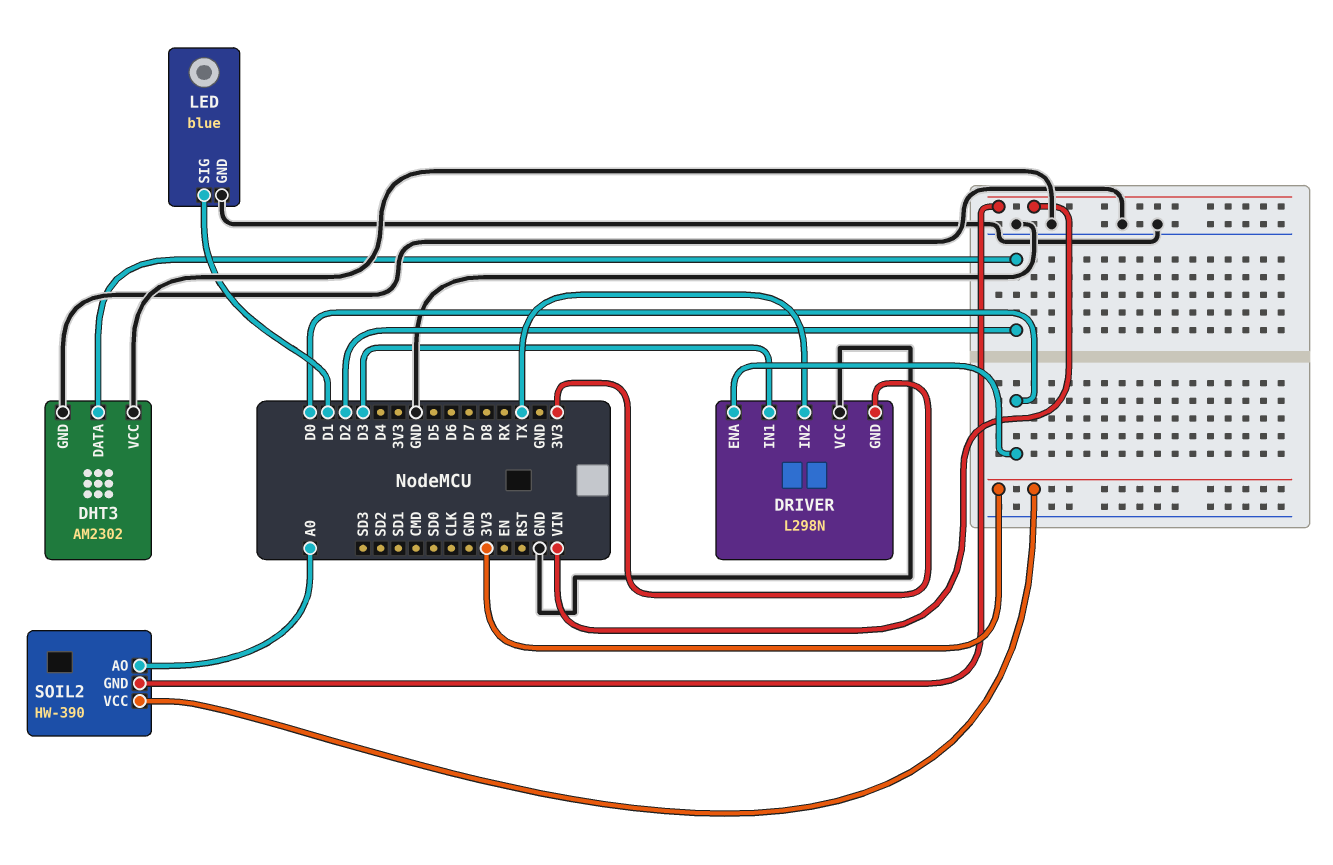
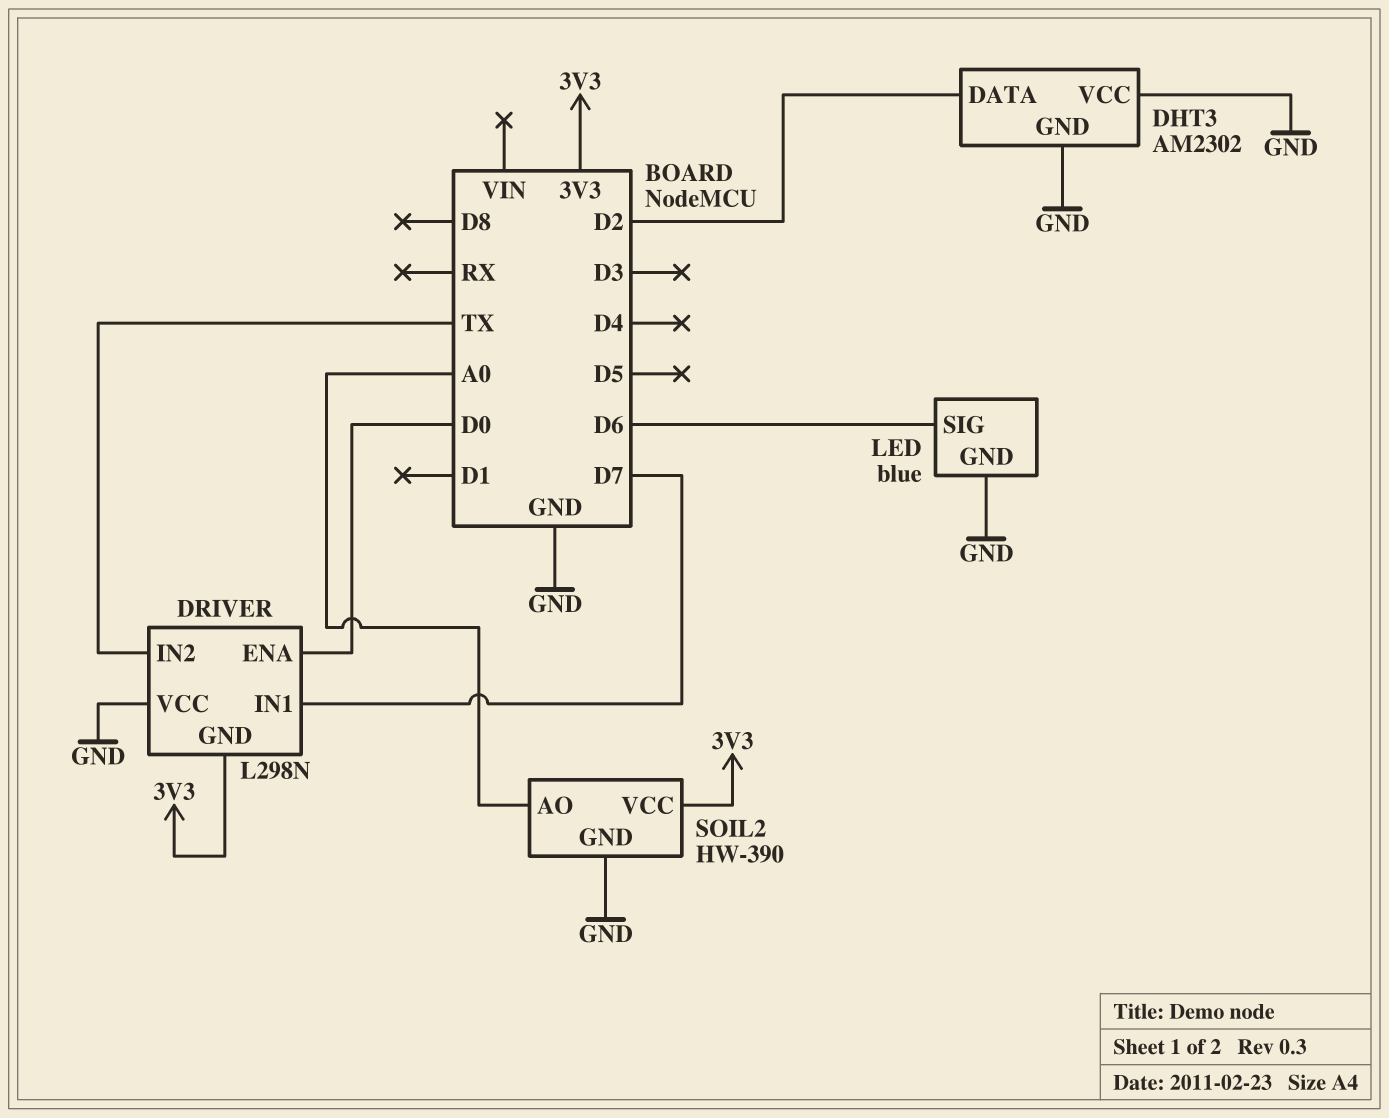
DRIVER pin IN1: D3 -> D7
LED pin SIG: D1 -> D6
SOIL2 pin GND: VIN -> GND

